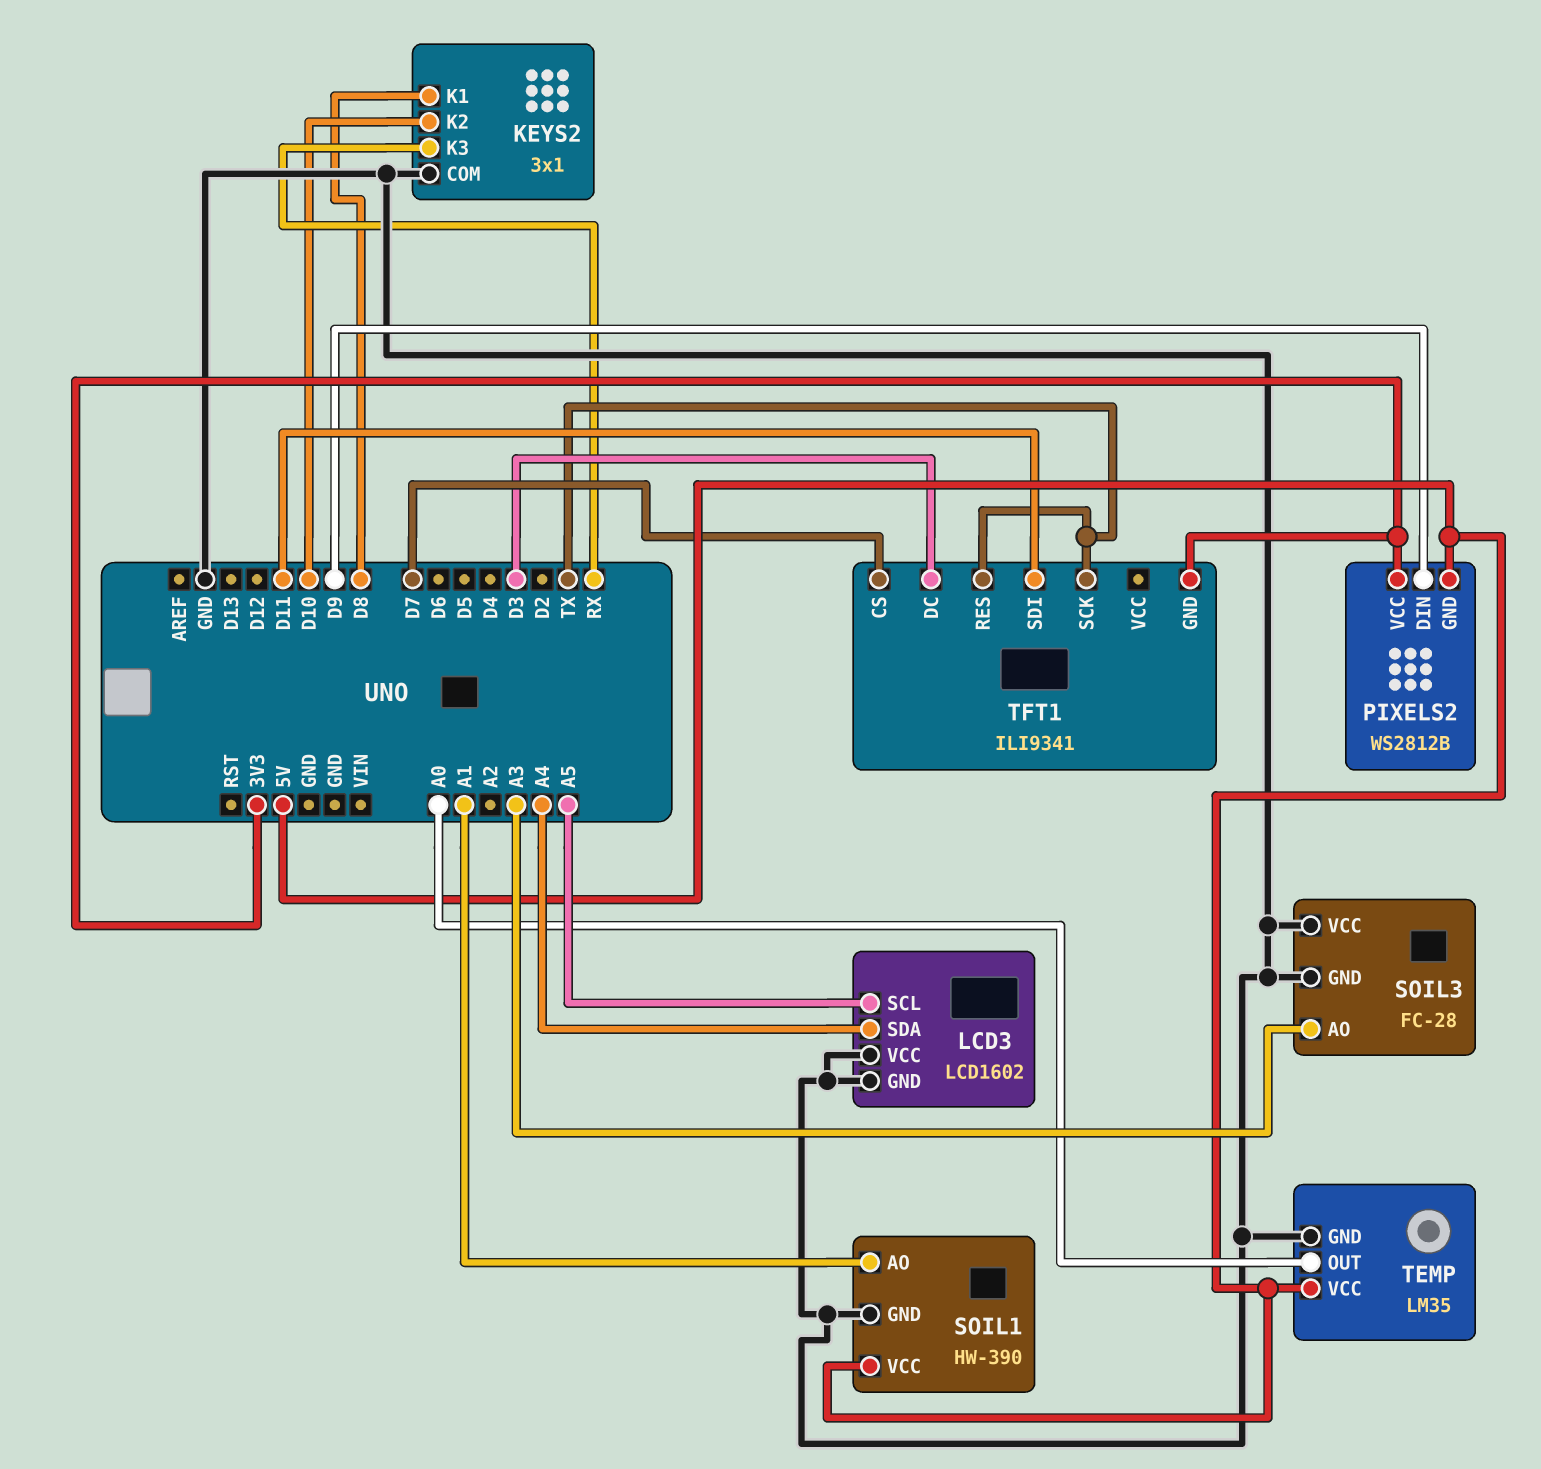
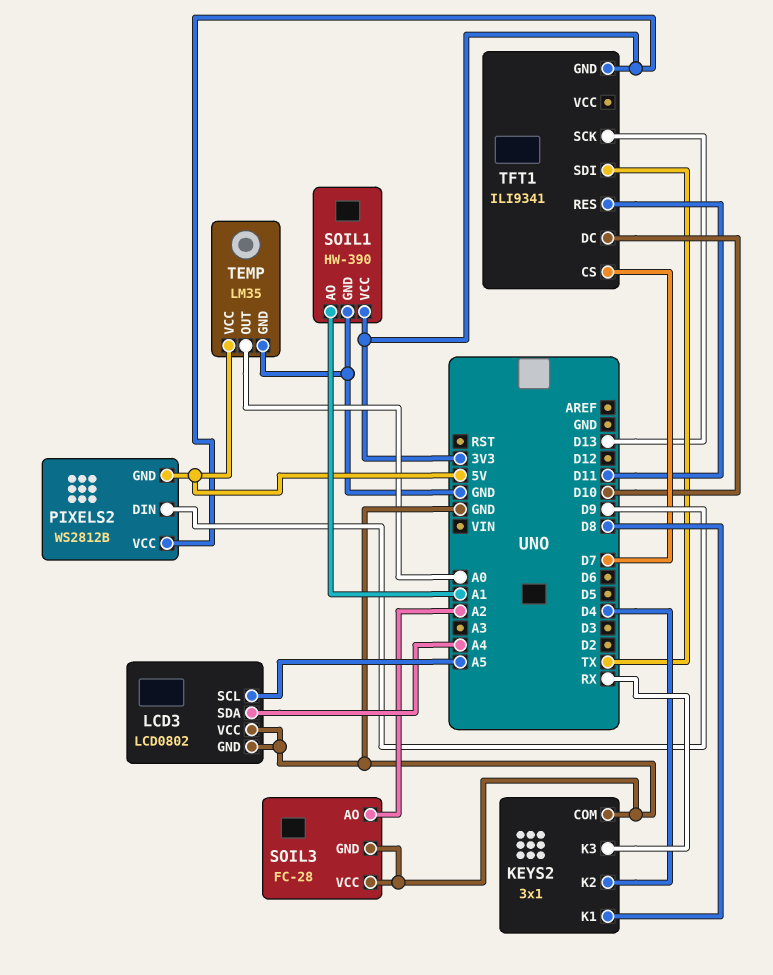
KEYS2 pin K2: D10 -> D4
LCD3: LCD1602 -> LCD0802
SOIL1 pin VCC: 5V -> 3V3
SOIL3 pin AO: A3 -> A2
TFT1 pin DC: D3 -> D10
TFT1 pin RES: TX -> D11
TFT1 pin SCK: TX -> D13
TFT1 pin SDI: D11 -> TX

